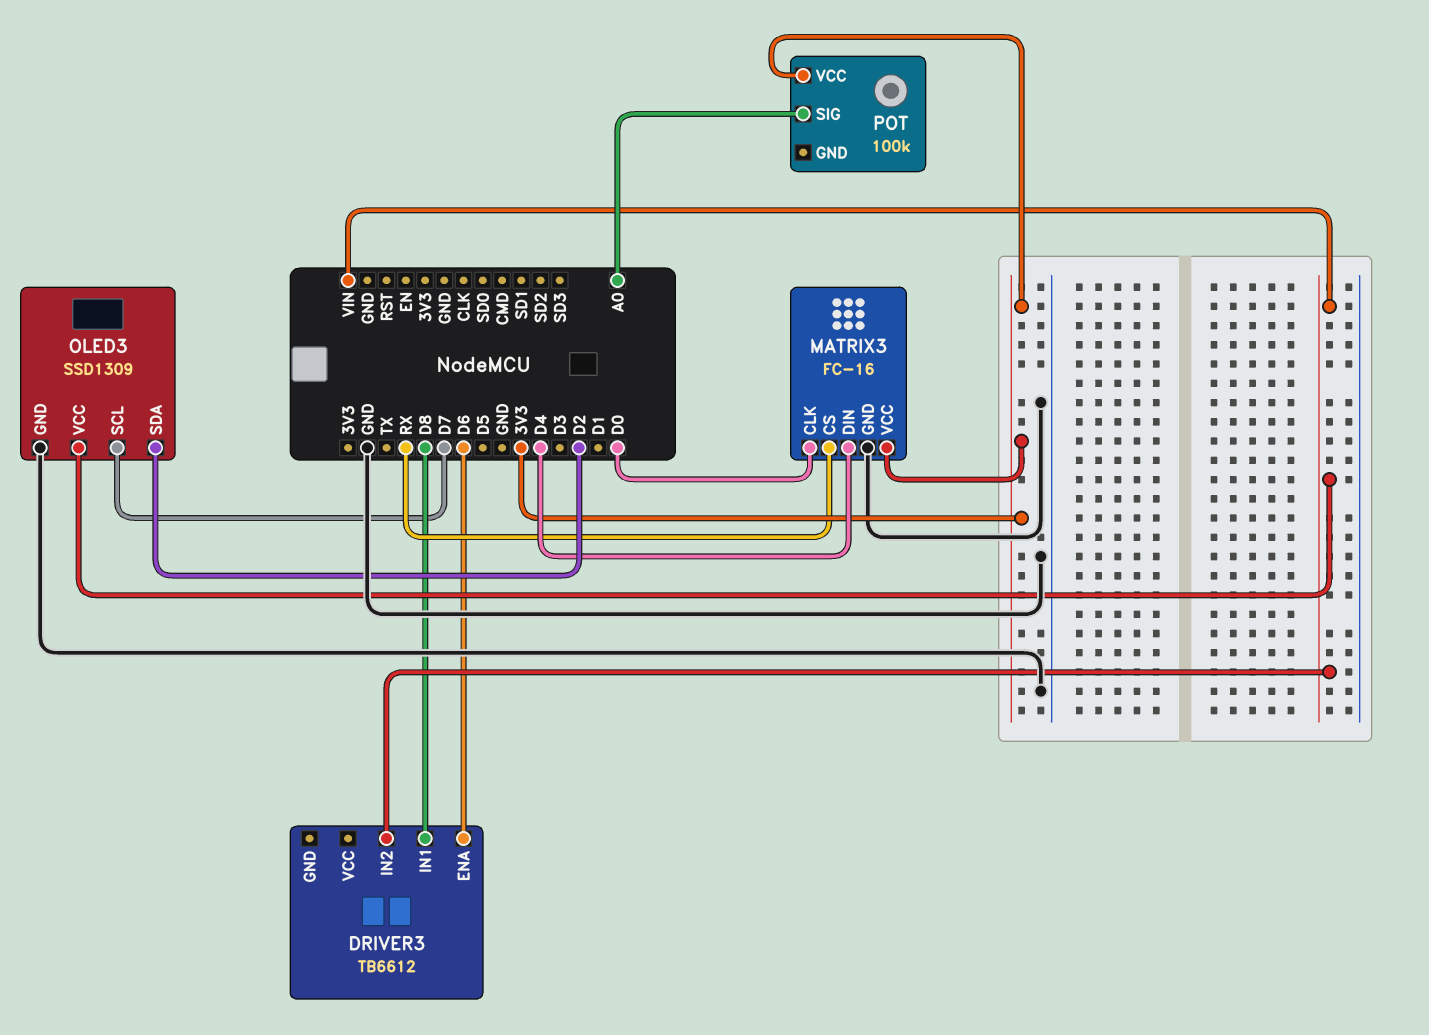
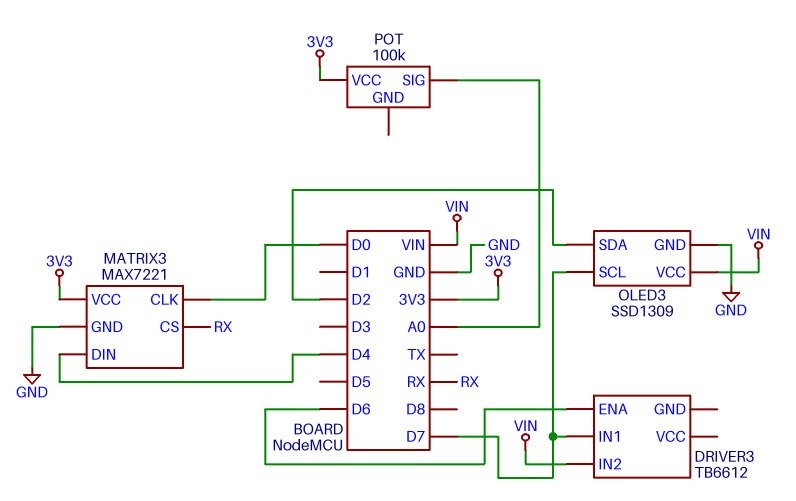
DRIVER3 pin IN1: D8 -> D7
MATRIX3: FC-16 -> MAX7221

